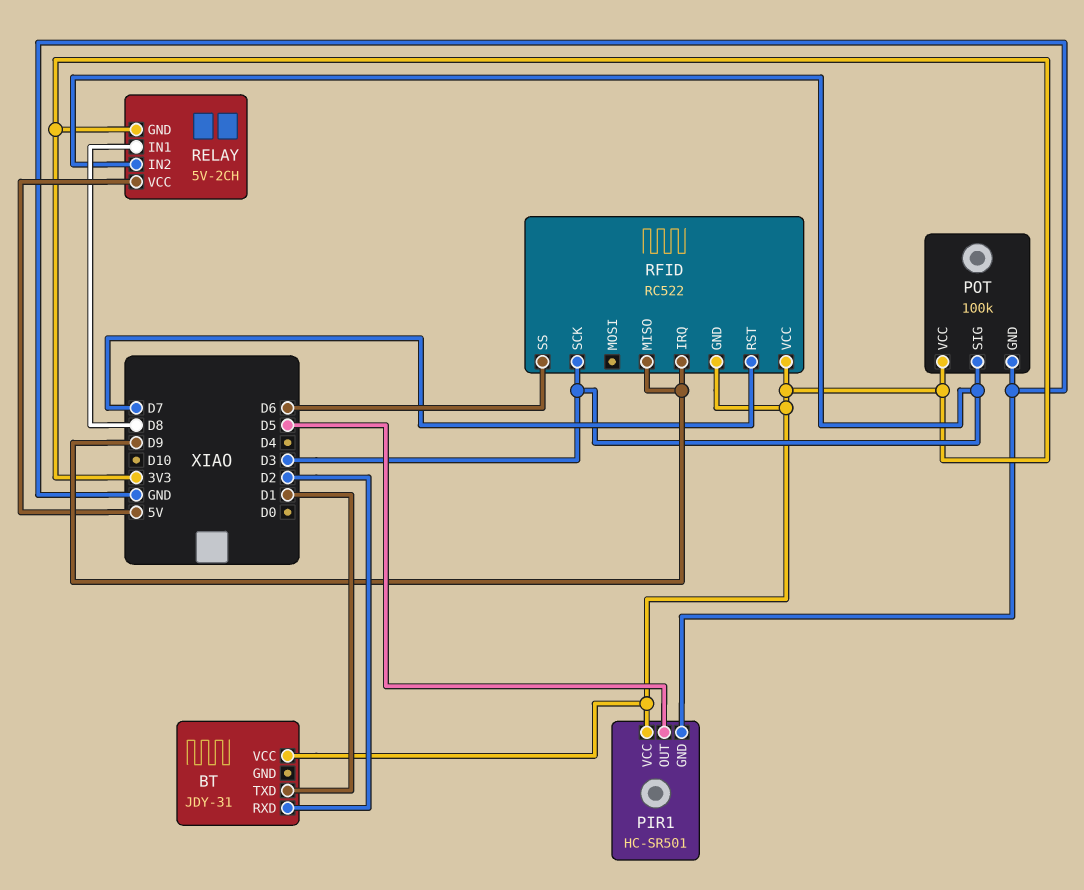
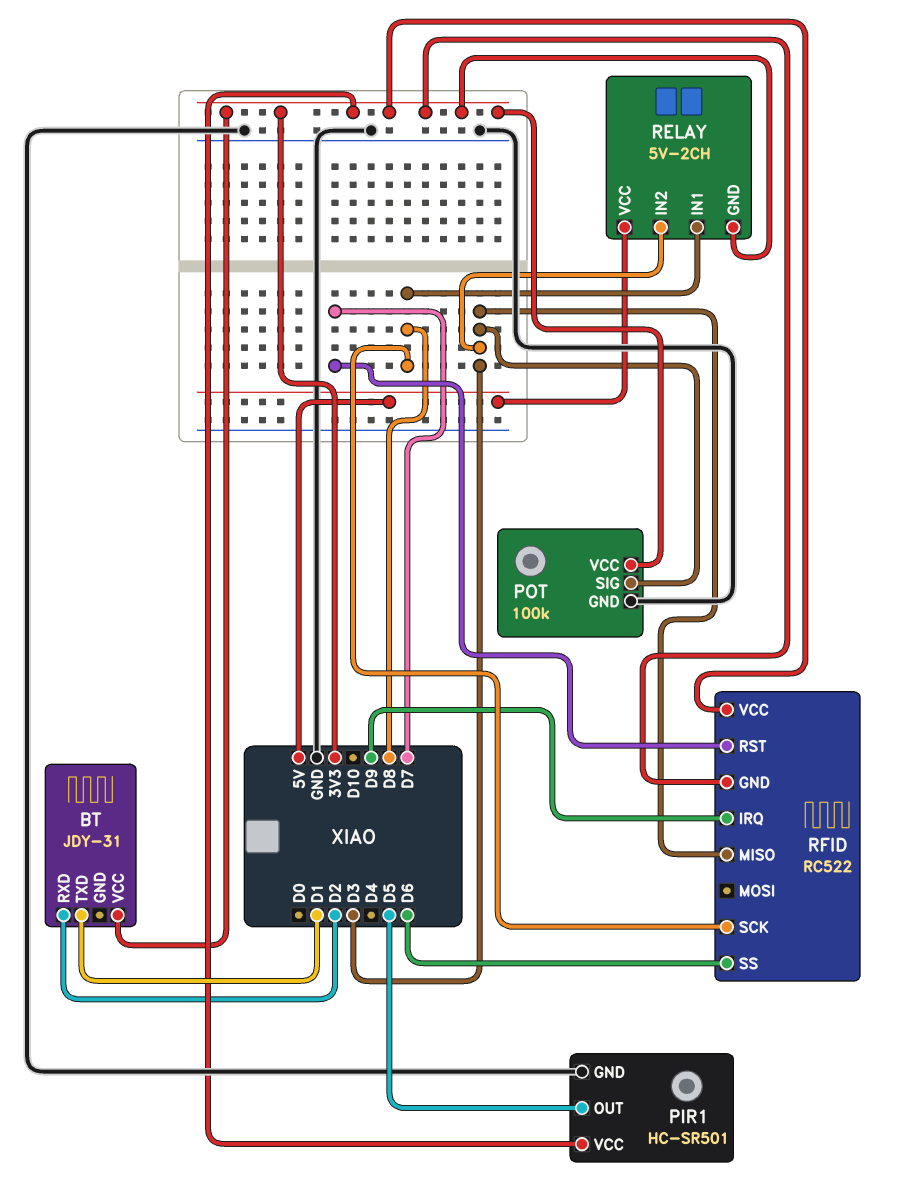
RFID pin MISO: D9 -> D3
RFID pin SCK: D3 -> D8

